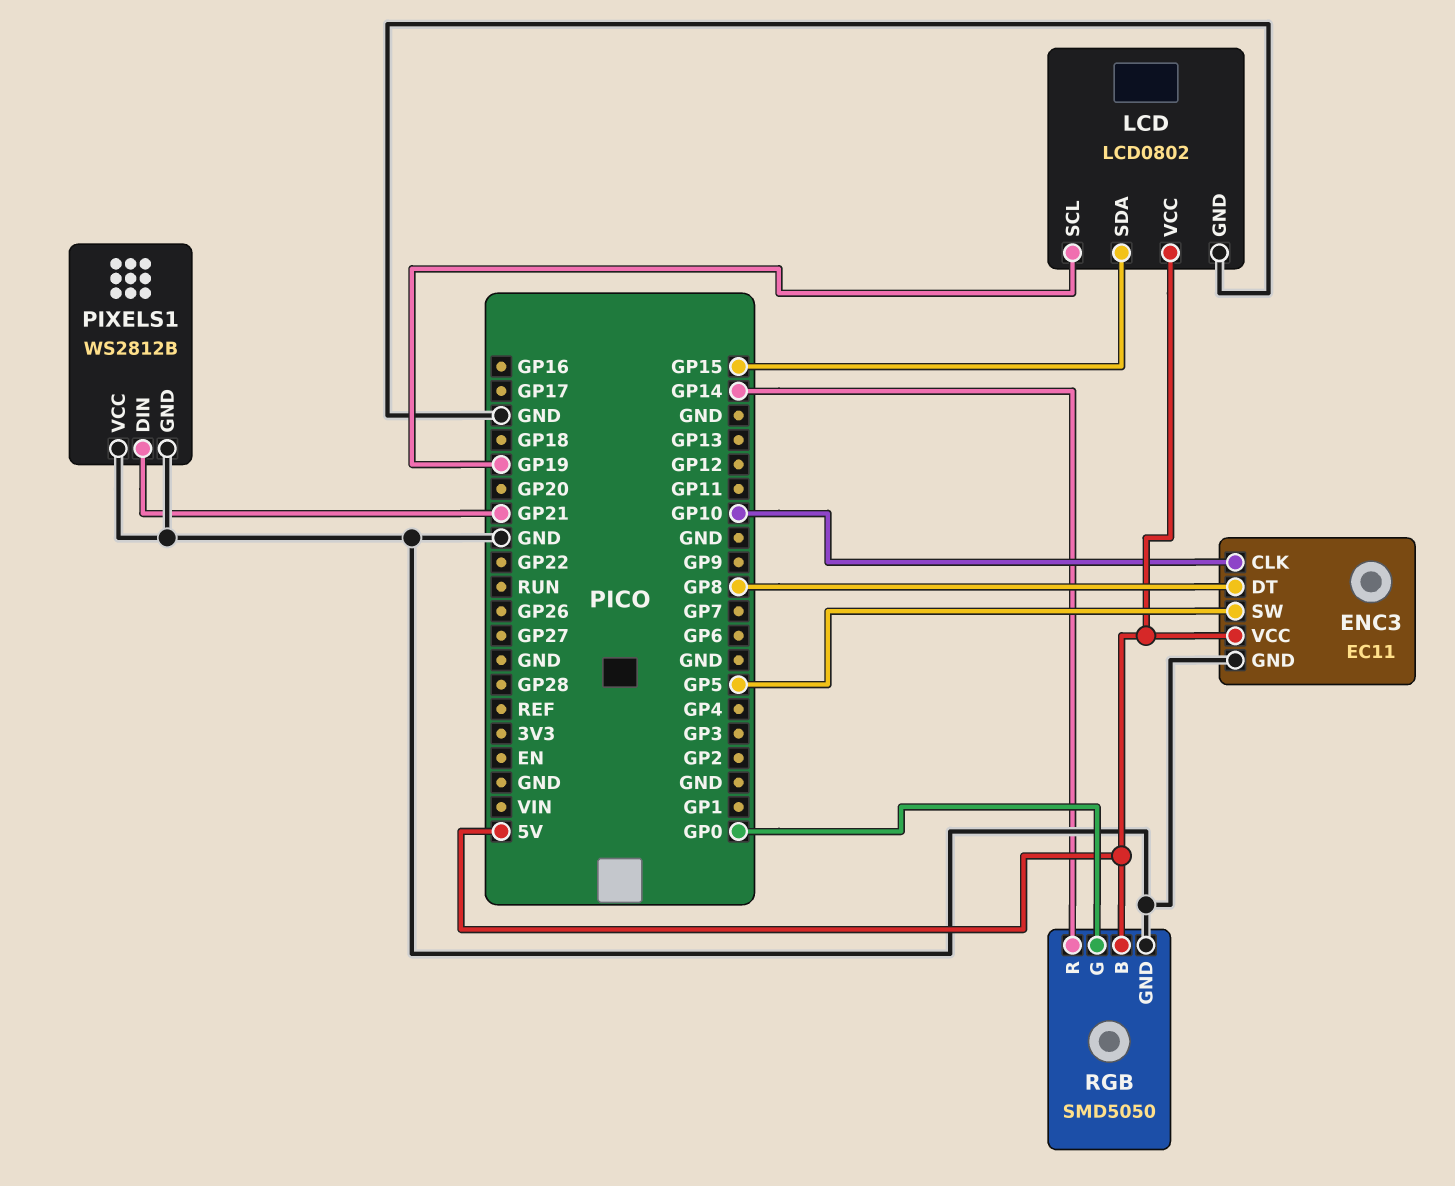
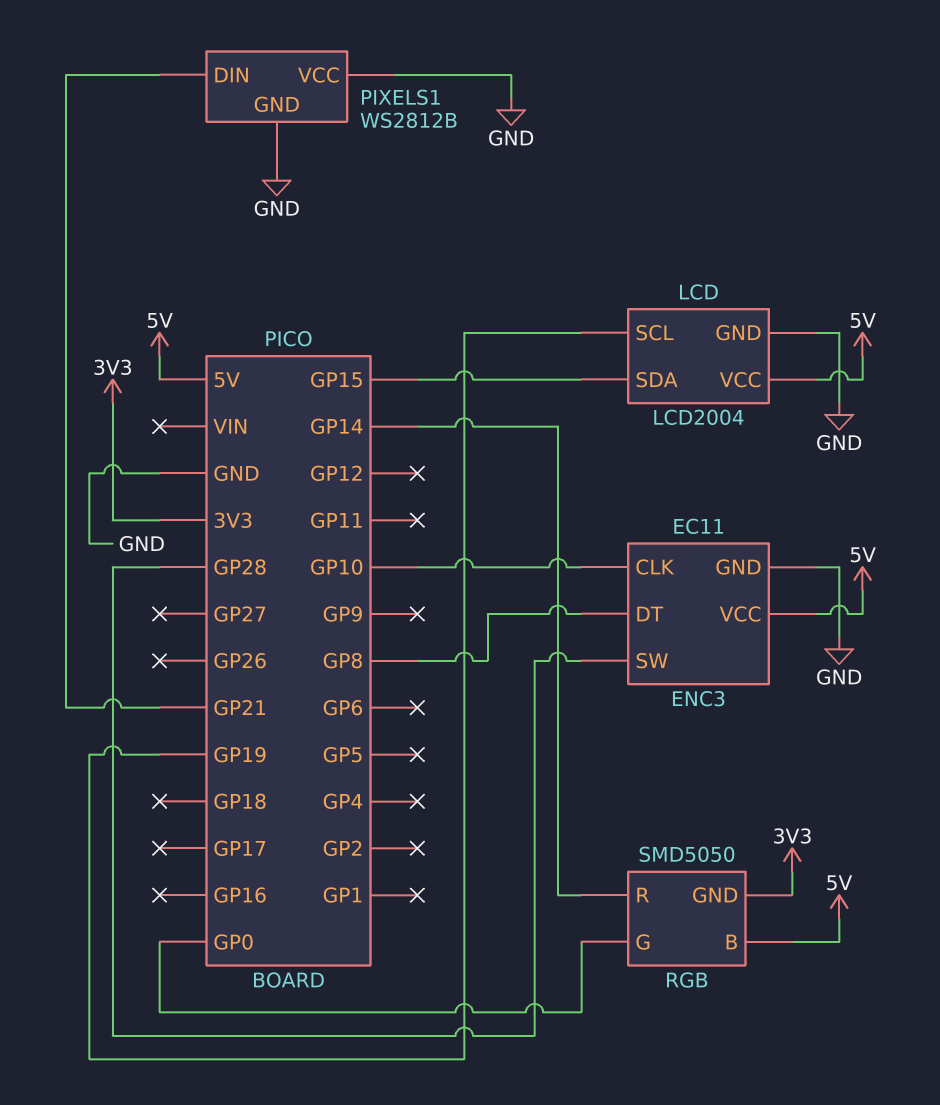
ENC3 pin SW: GP5 -> GP28
LCD: LCD0802 -> LCD2004
RGB pin GND: GND -> 3V3

